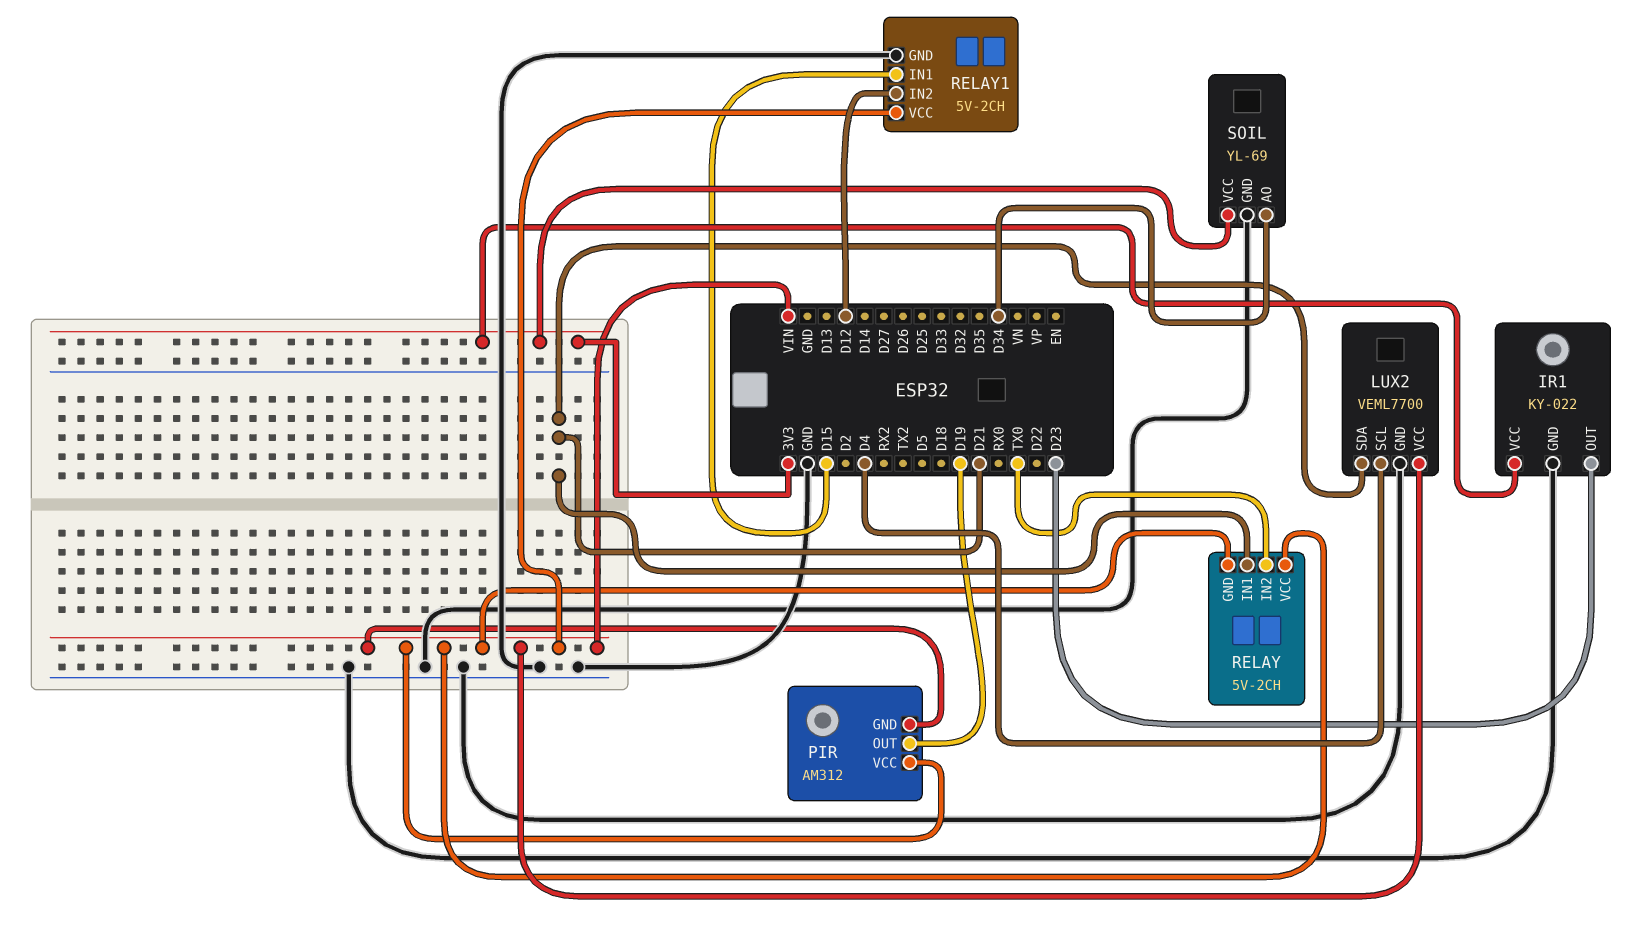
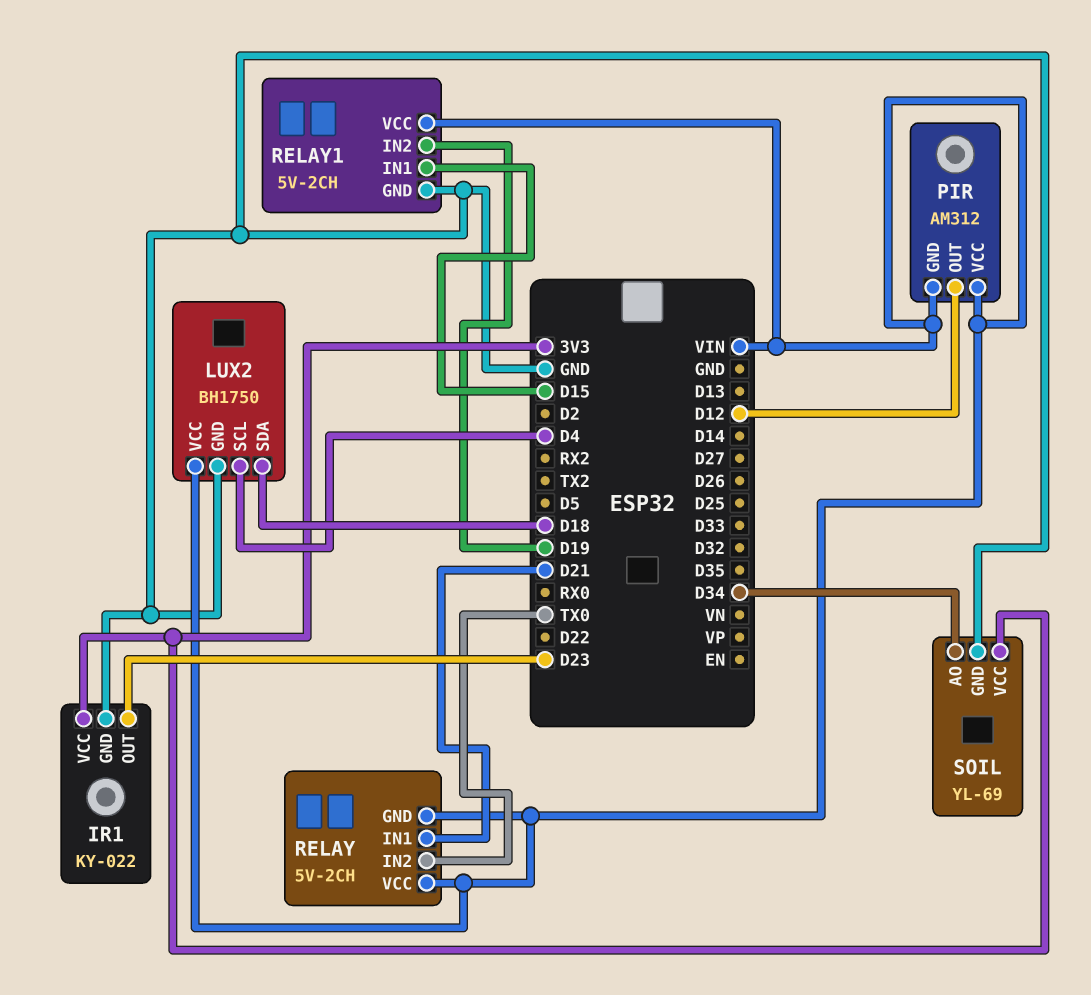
LUX2: VEML7700 -> BH1750
LUX2 pin SDA: D21 -> D18
PIR pin OUT: D19 -> D12
RELAY1 pin IN2: D12 -> D19

